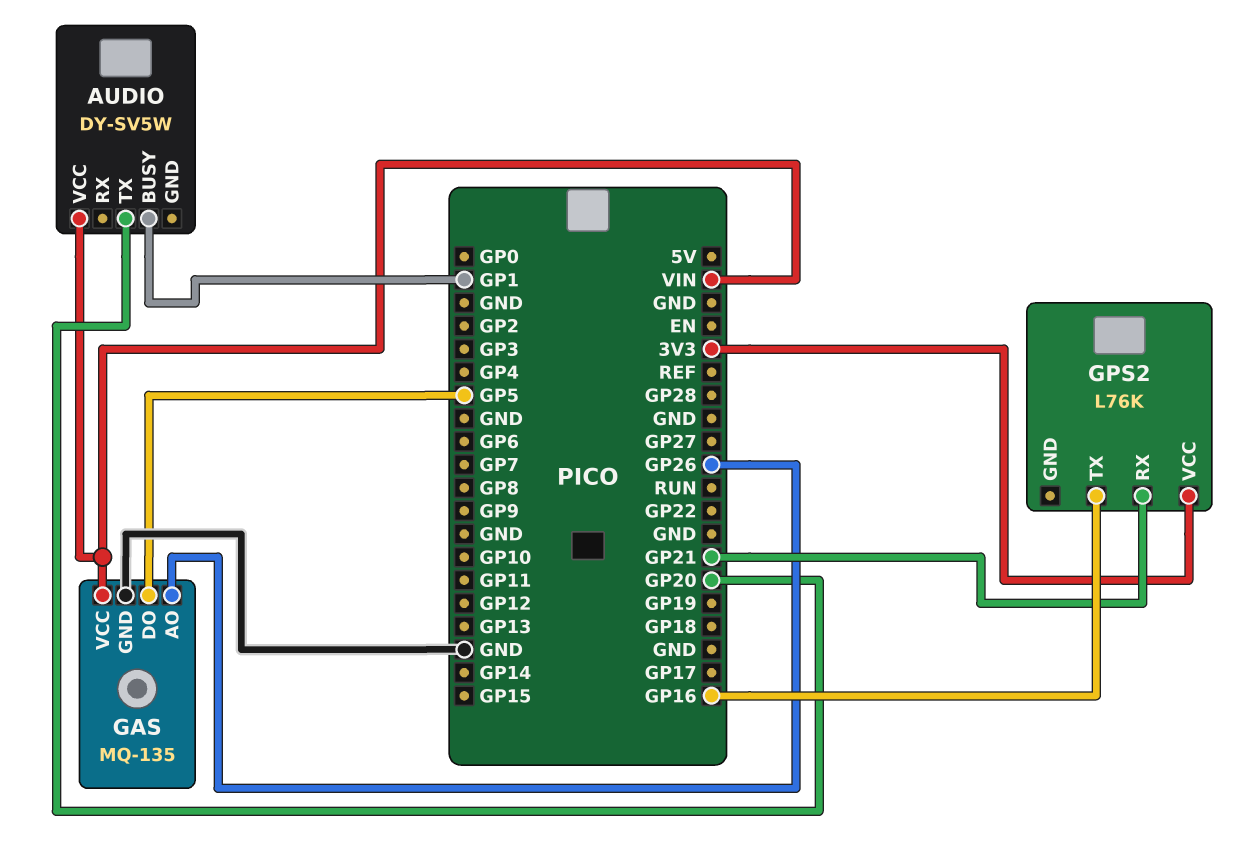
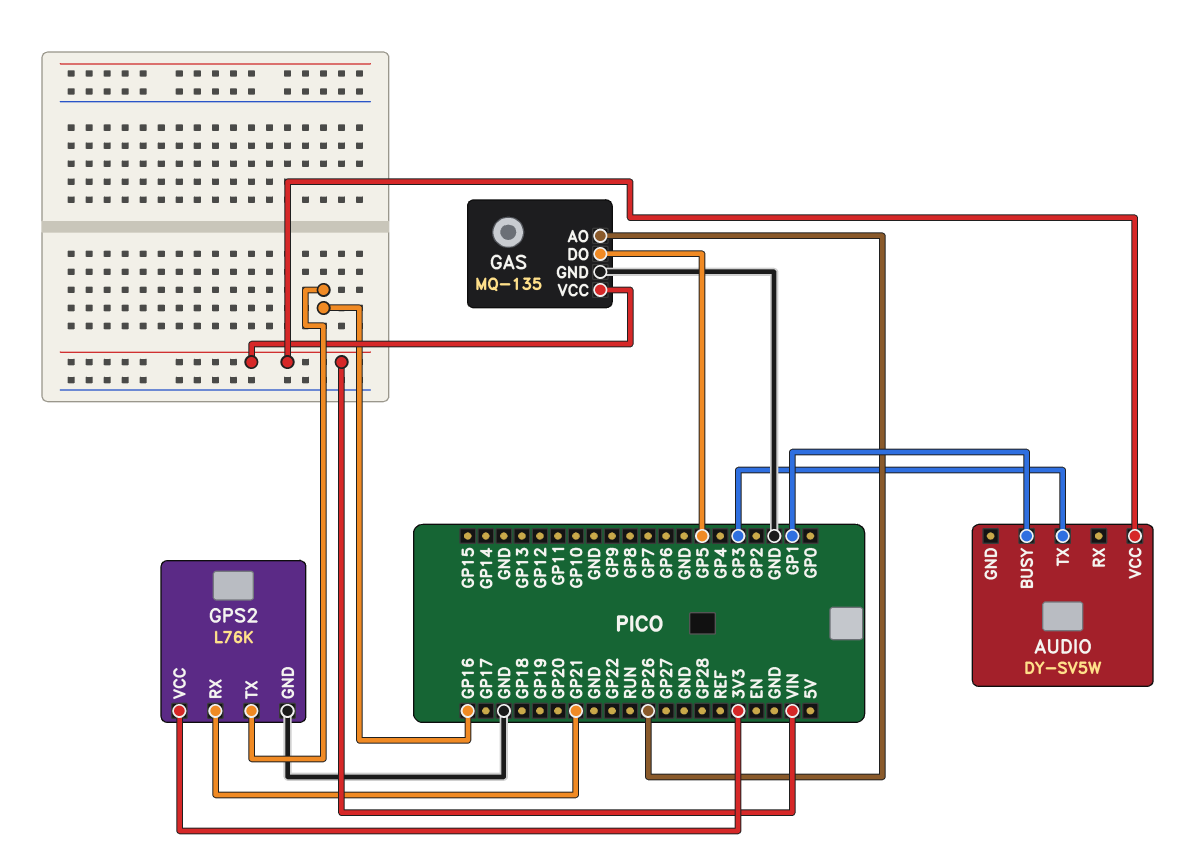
AUDIO pin TX: GP20 -> GP3
GPS2 pin GND: none -> GND

